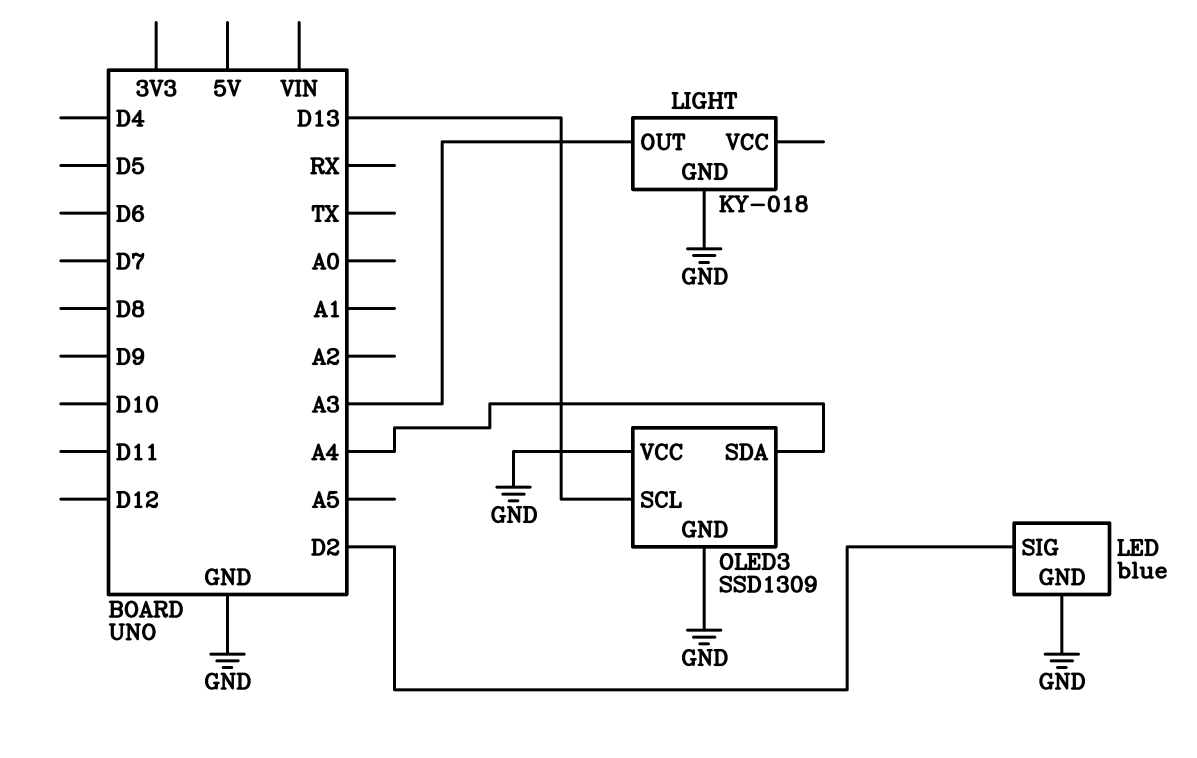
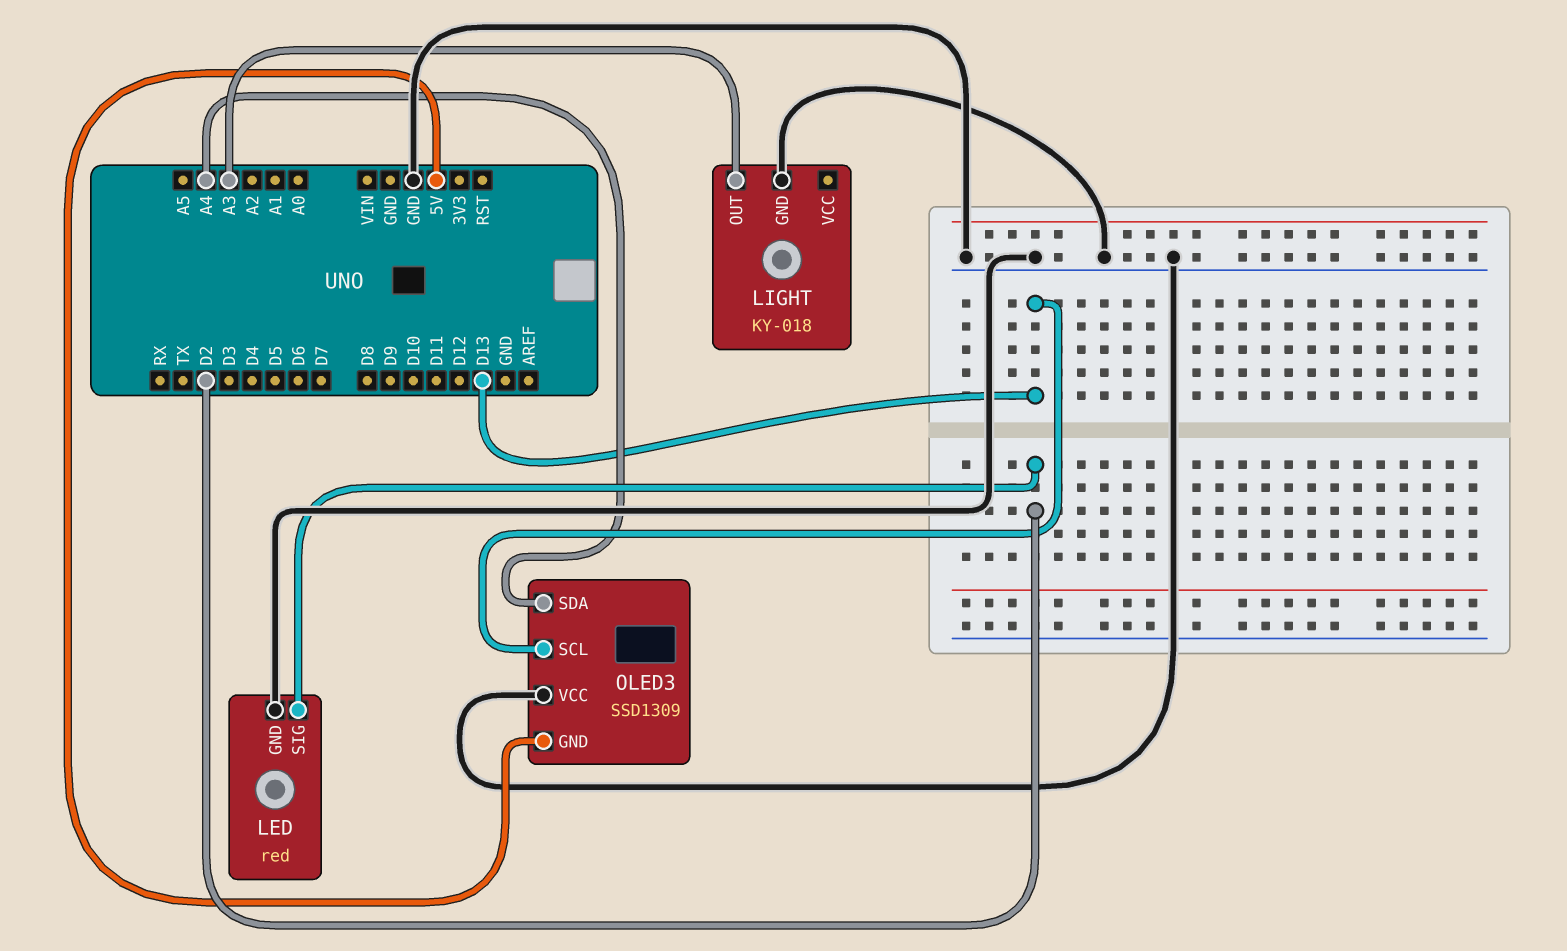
LED: blue -> red
OLED3 pin GND: GND -> 5V

